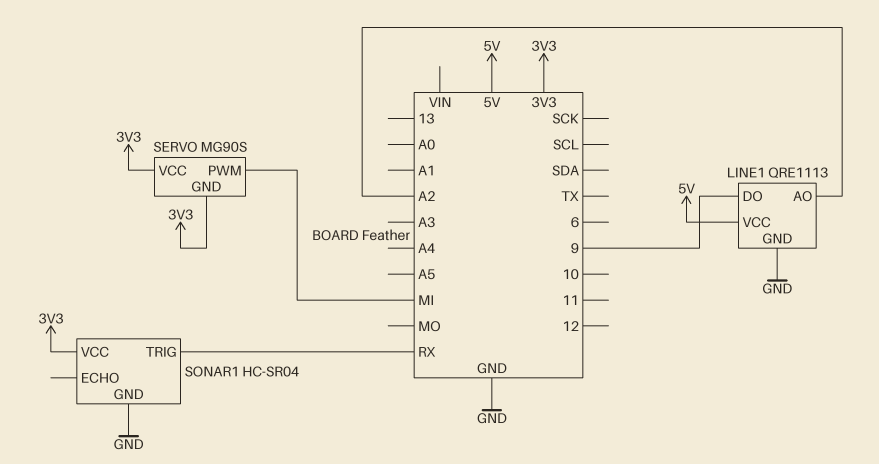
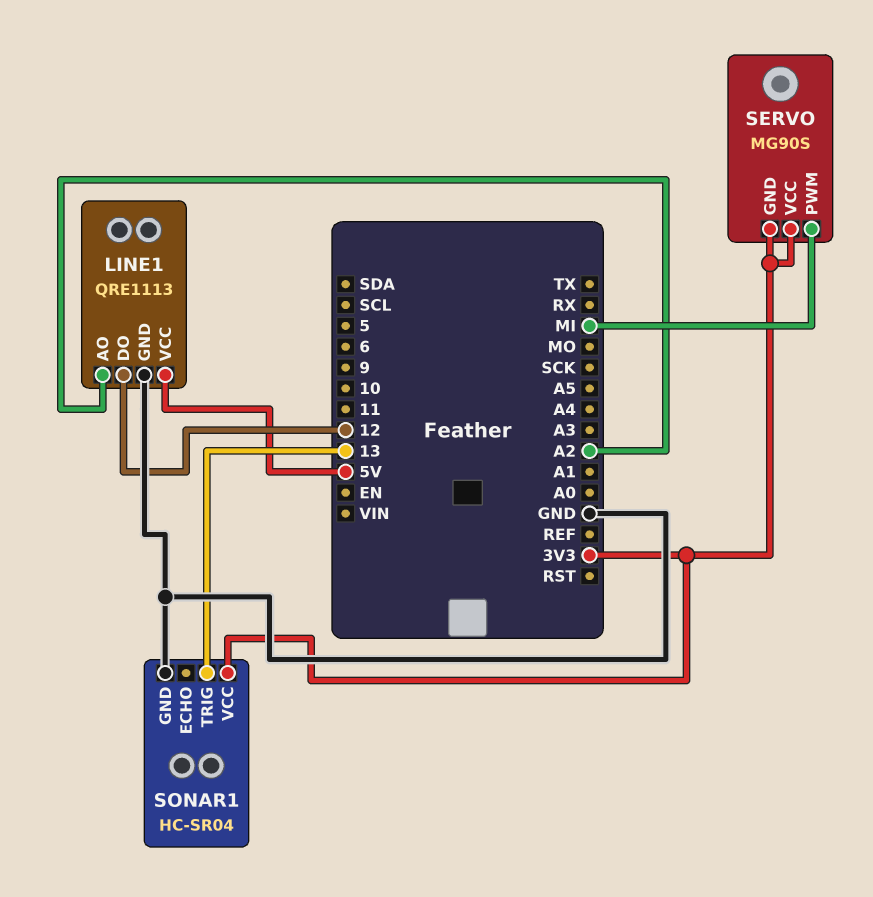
LINE1 pin DO: 9 -> 12
SONAR1 pin TRIG: RX -> 13

